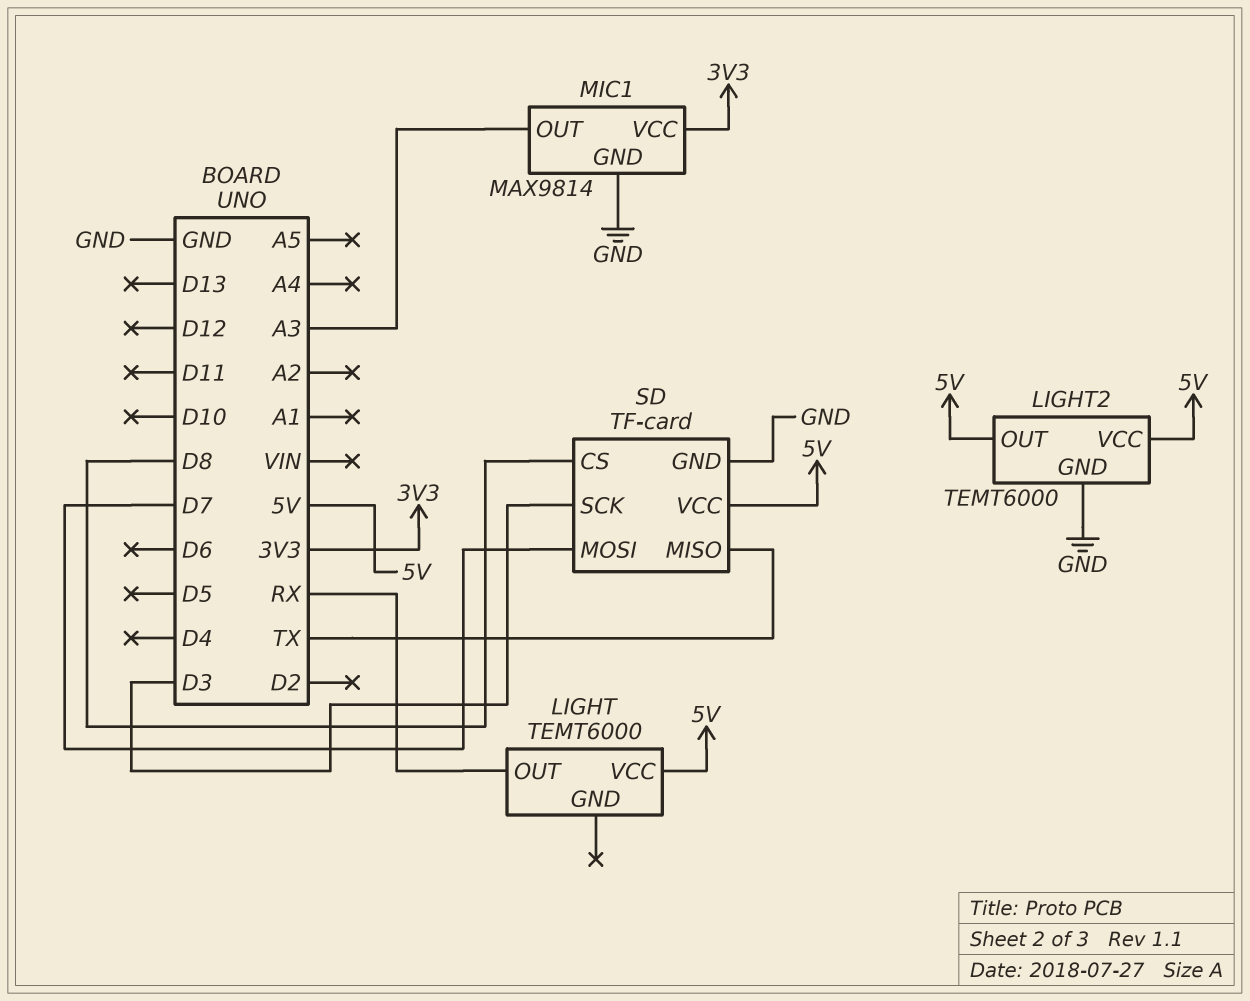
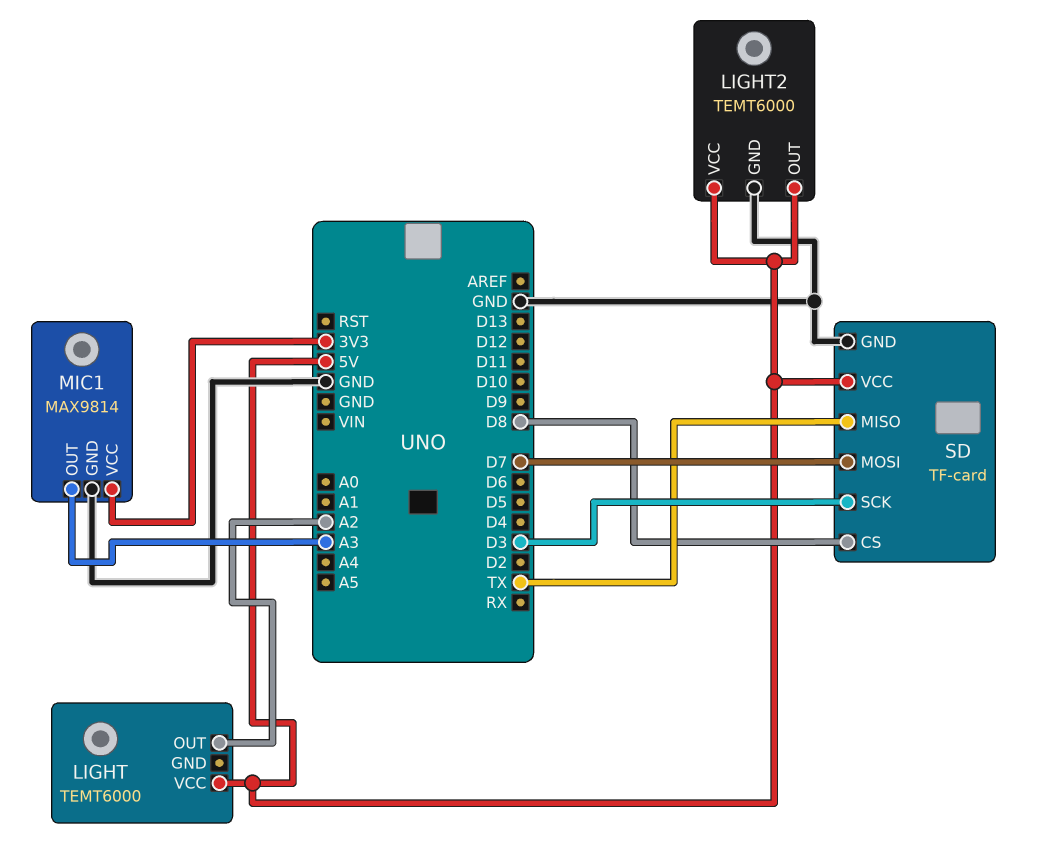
LIGHT pin OUT: RX -> A2

